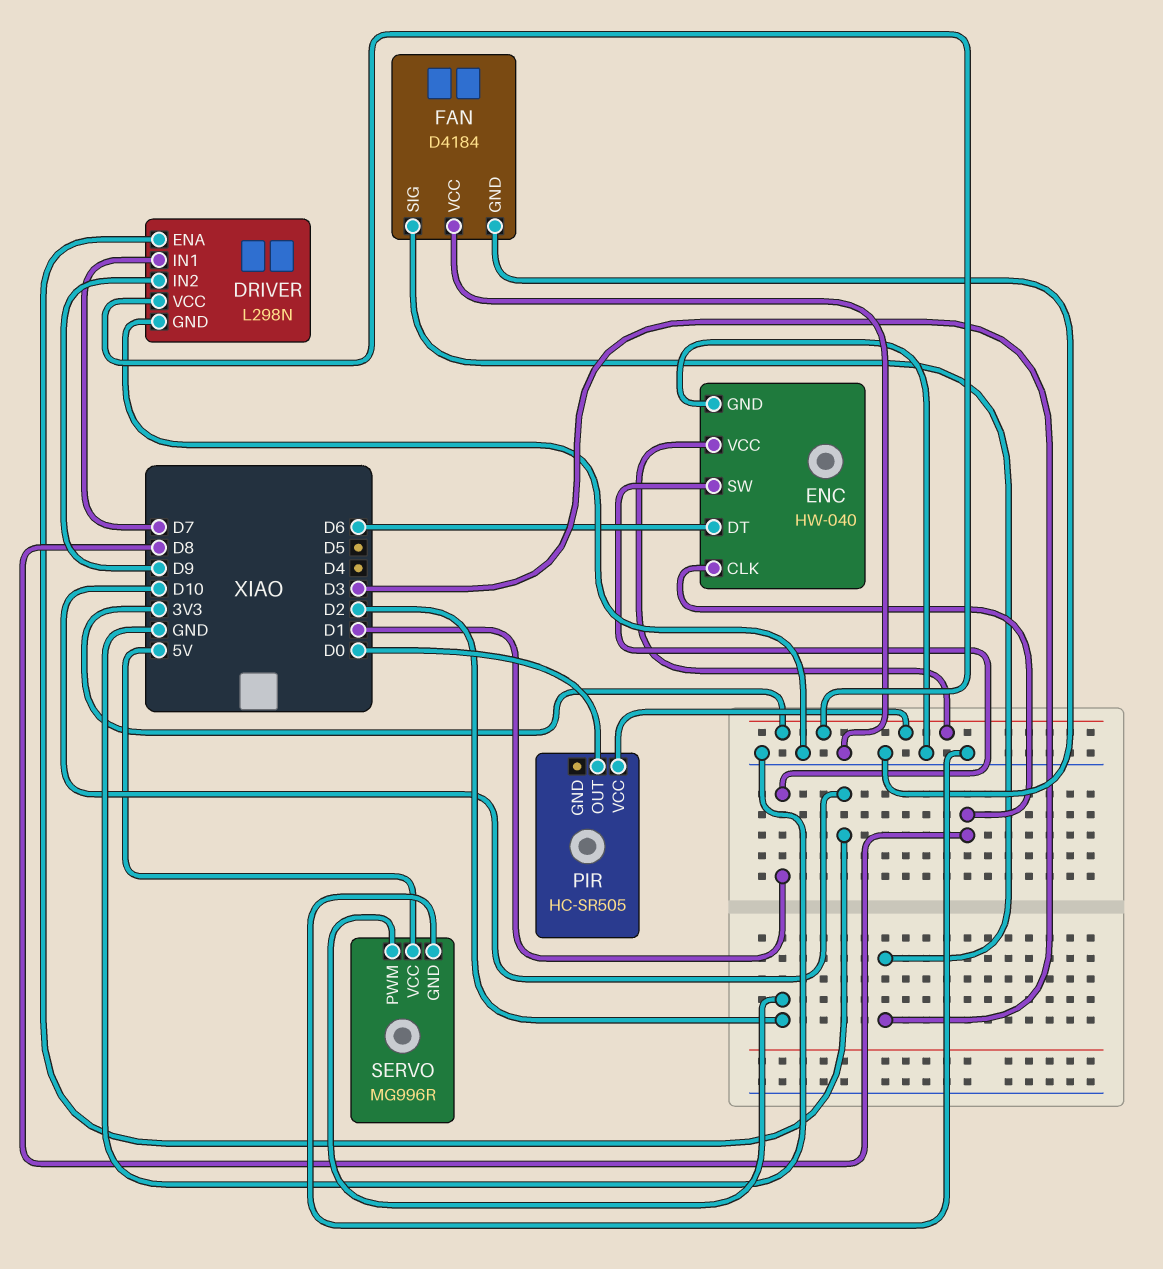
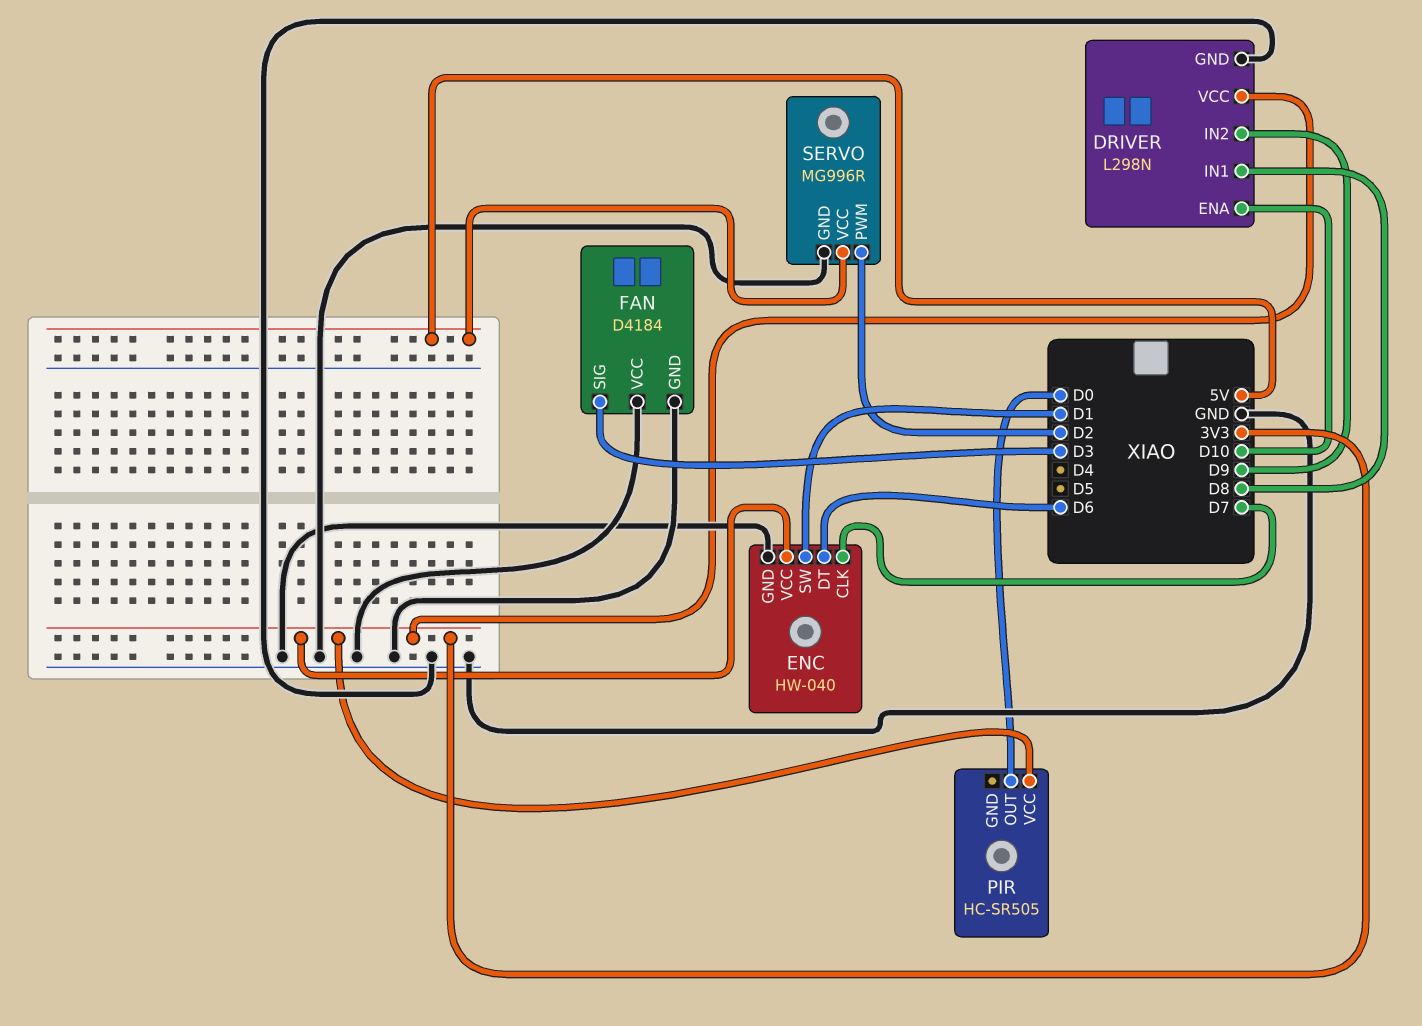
DRIVER pin IN1: D7 -> D8
ENC pin CLK: D8 -> D7

